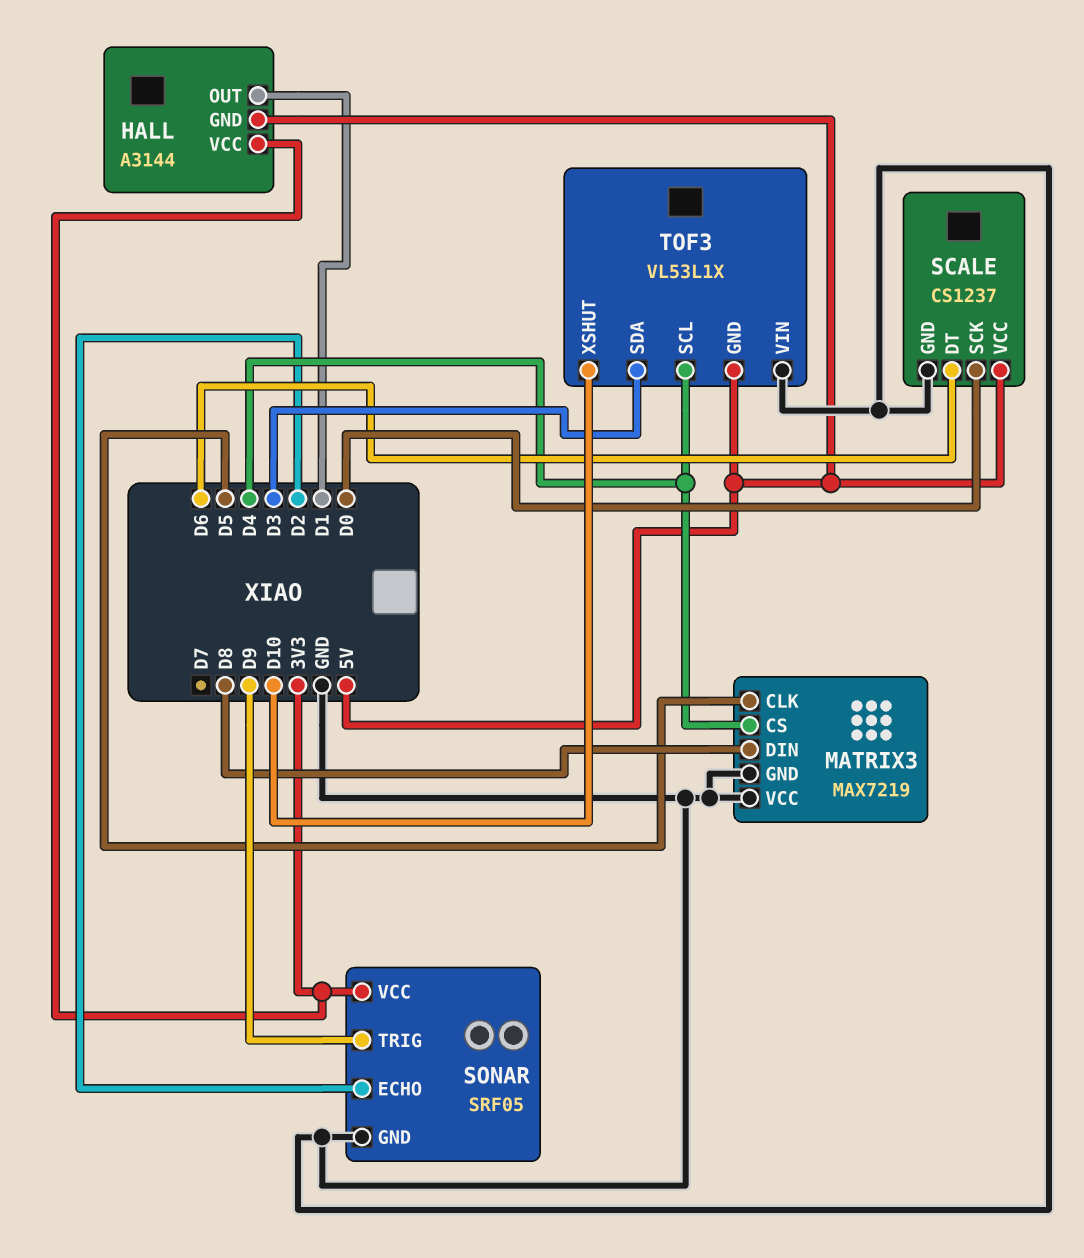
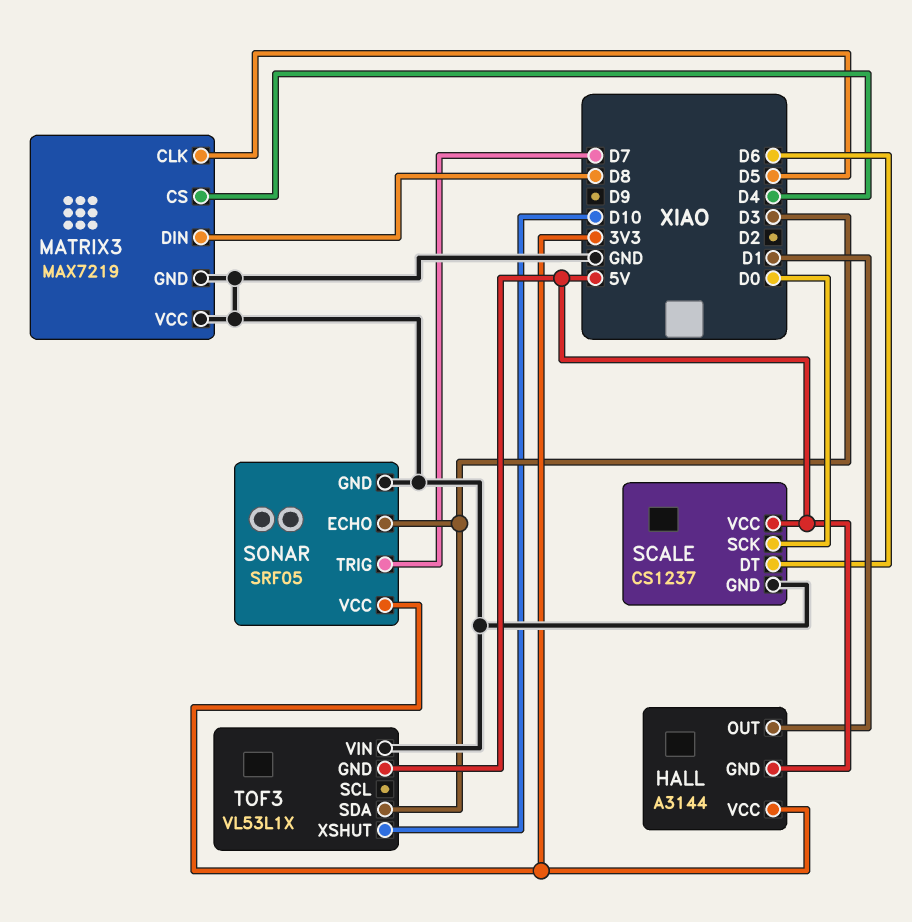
SONAR pin ECHO: D2 -> D3
SONAR pin TRIG: D9 -> D7
TOF3 pin SCL: D4 -> none

